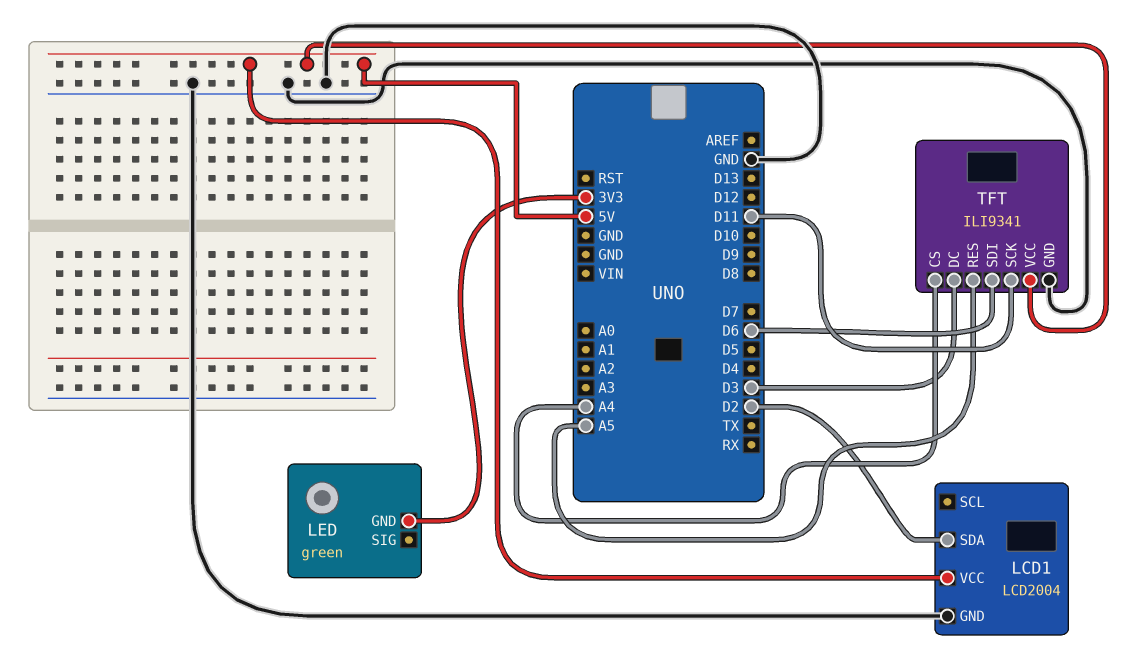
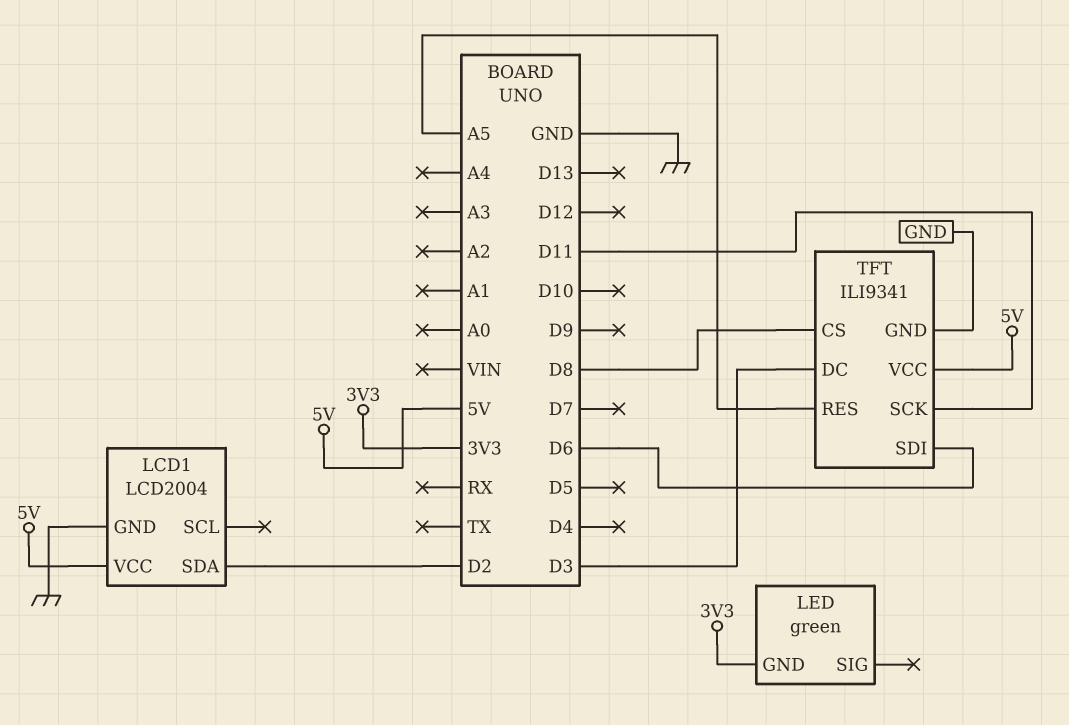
TFT pin CS: A4 -> D8

